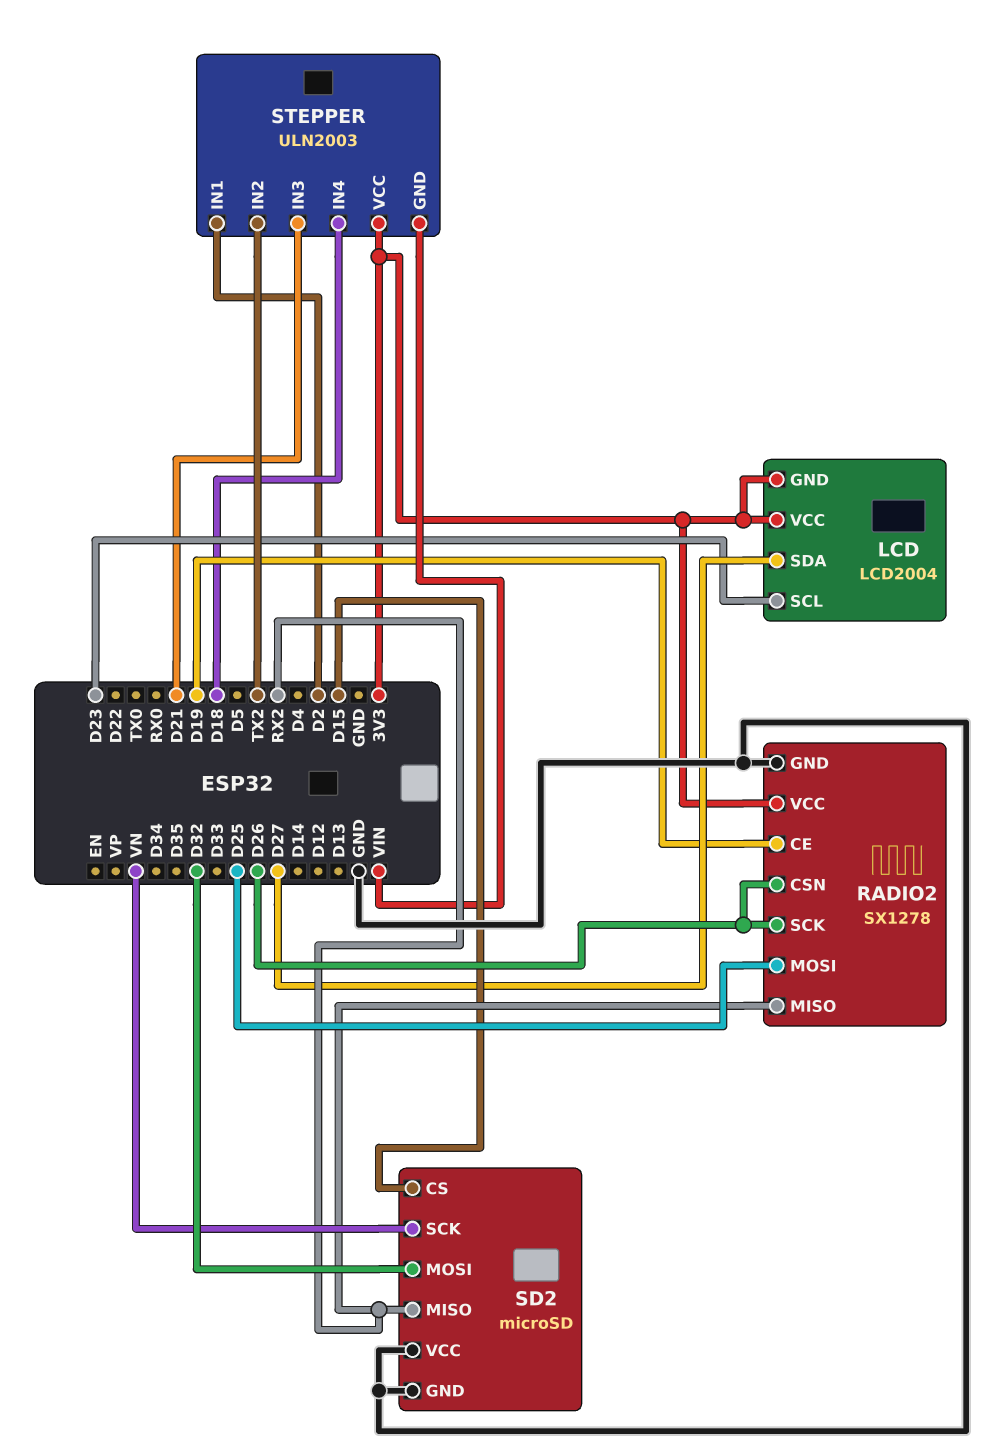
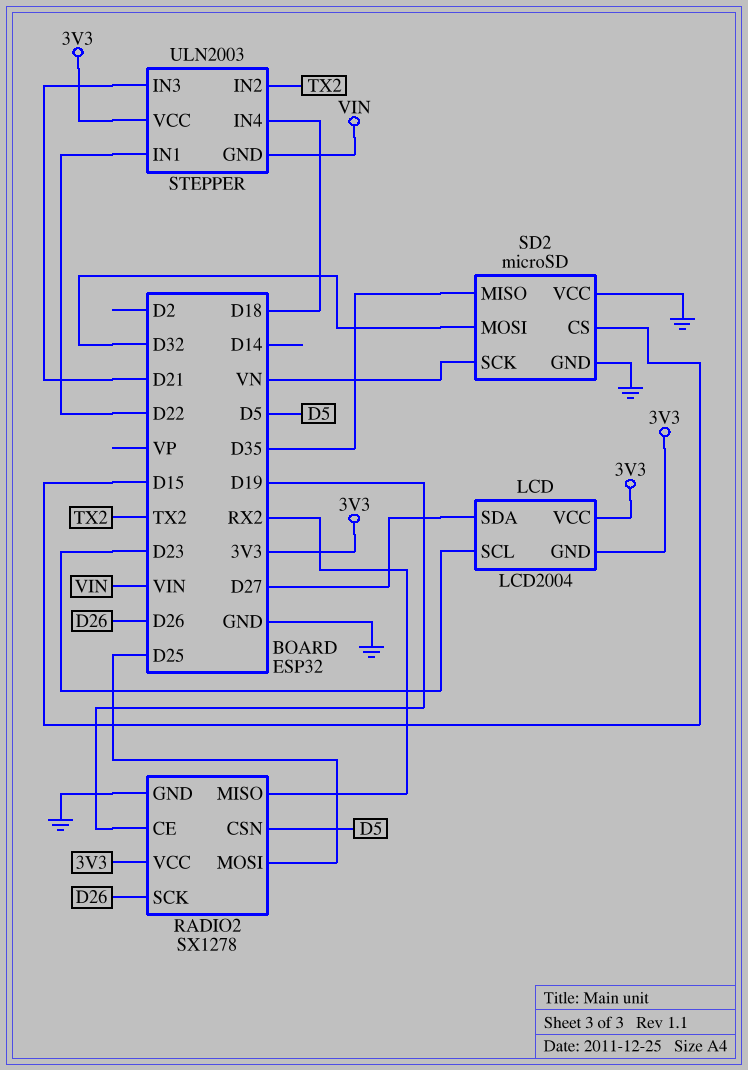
RADIO2 pin CSN: D26 -> D5
SD2 pin MISO: RX2 -> D35
STEPPER pin IN1: D2 -> D22

